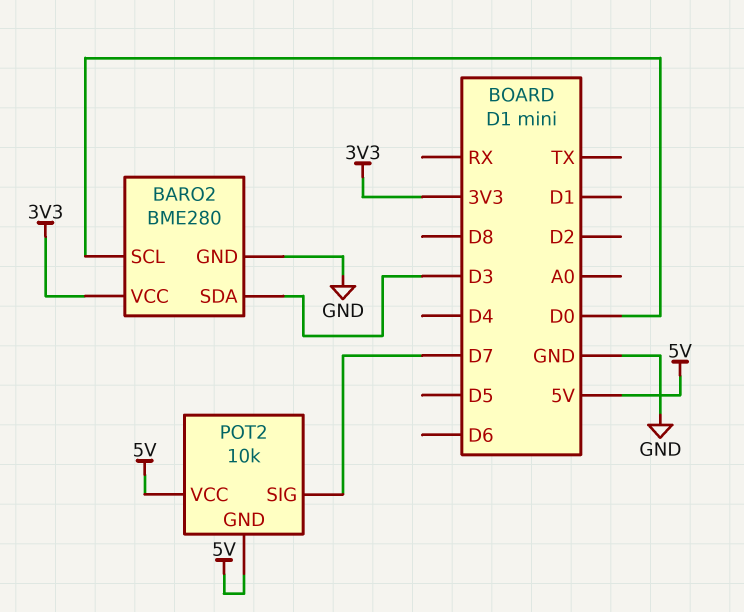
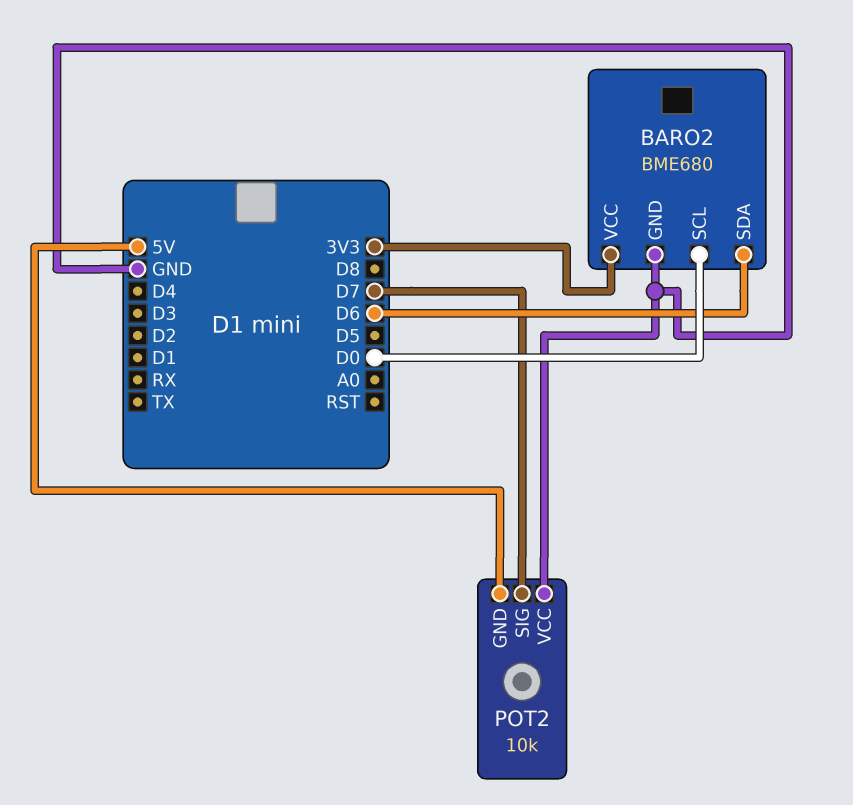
BARO2: BME280 -> BME680
BARO2 pin SDA: D3 -> D6
POT2 pin VCC: 5V -> GND

